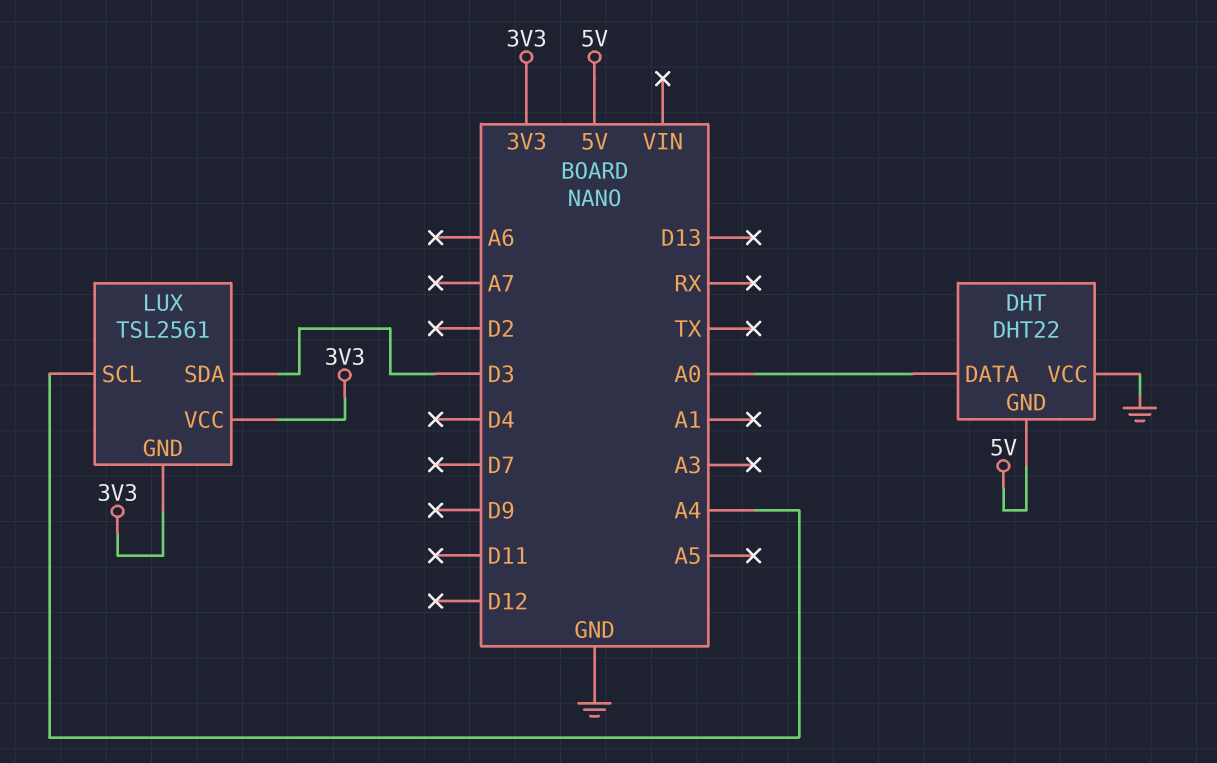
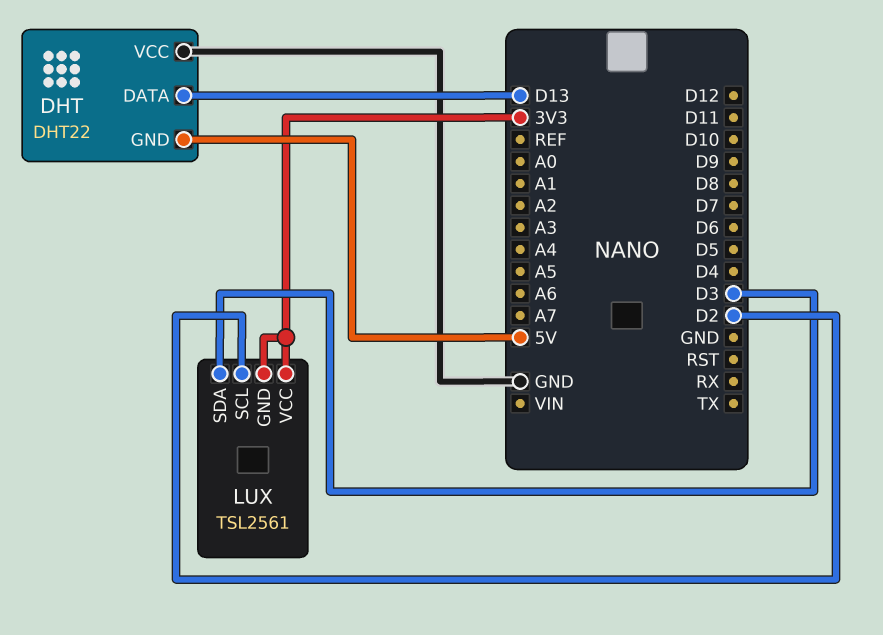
DHT pin DATA: A0 -> D13
LUX pin SCL: A4 -> D2

